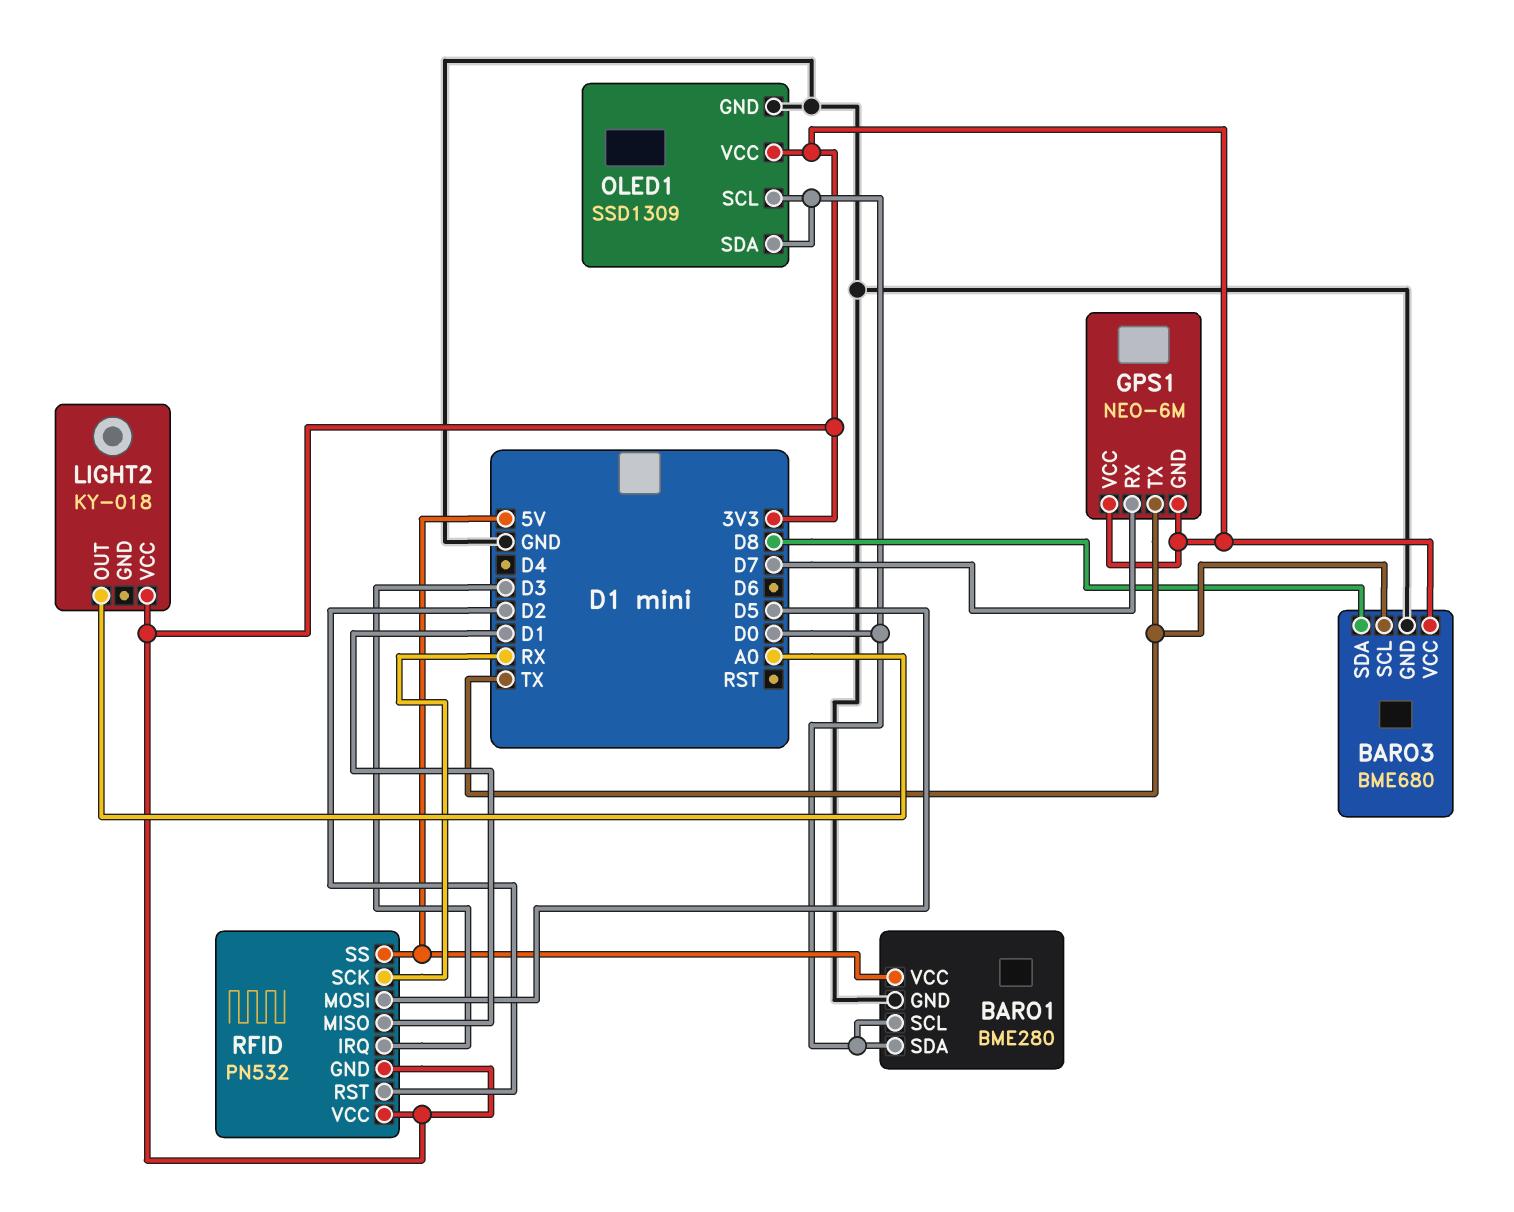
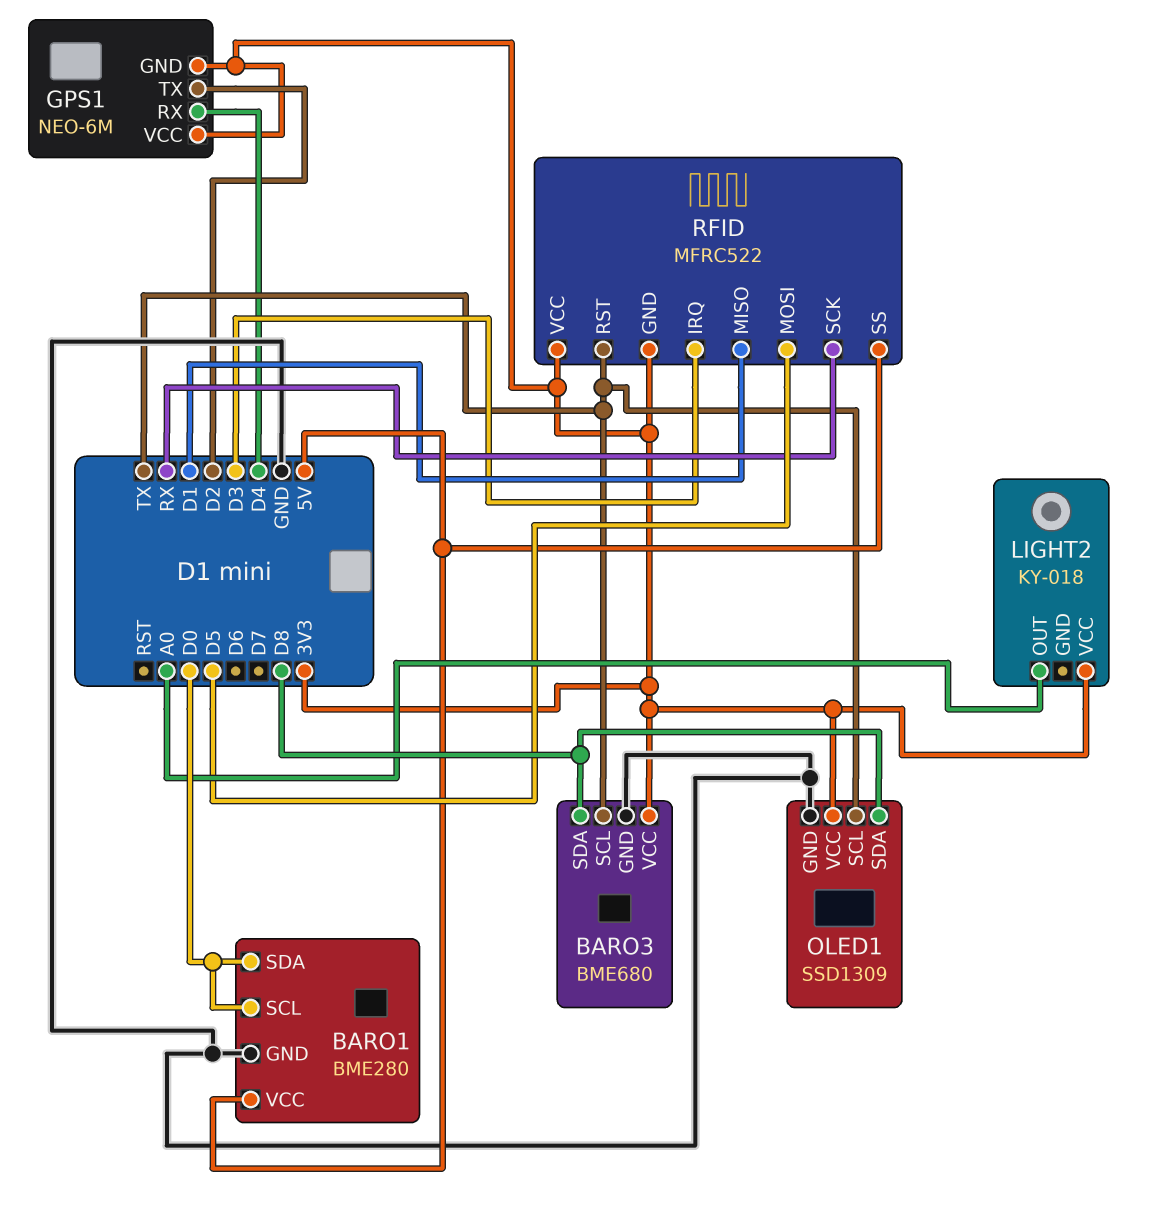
GPS1 pin RX: D7 -> D4
GPS1 pin TX: TX -> D2
OLED1 pin SCL: D0 -> TX
OLED1 pin SDA: D0 -> D8
RFID: PN532 -> MFRC522
RFID pin RST: D2 -> TX

